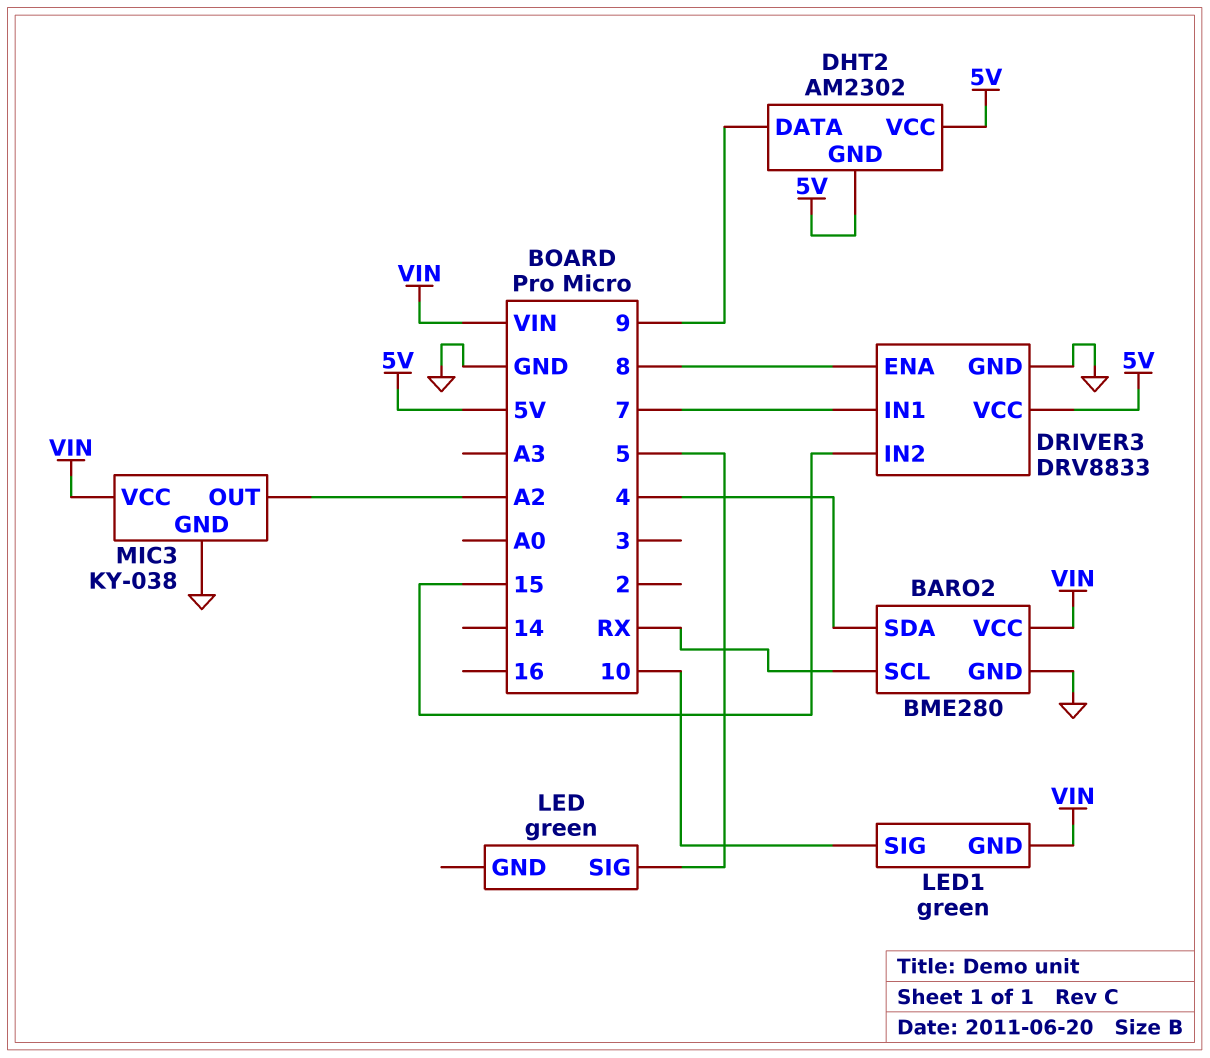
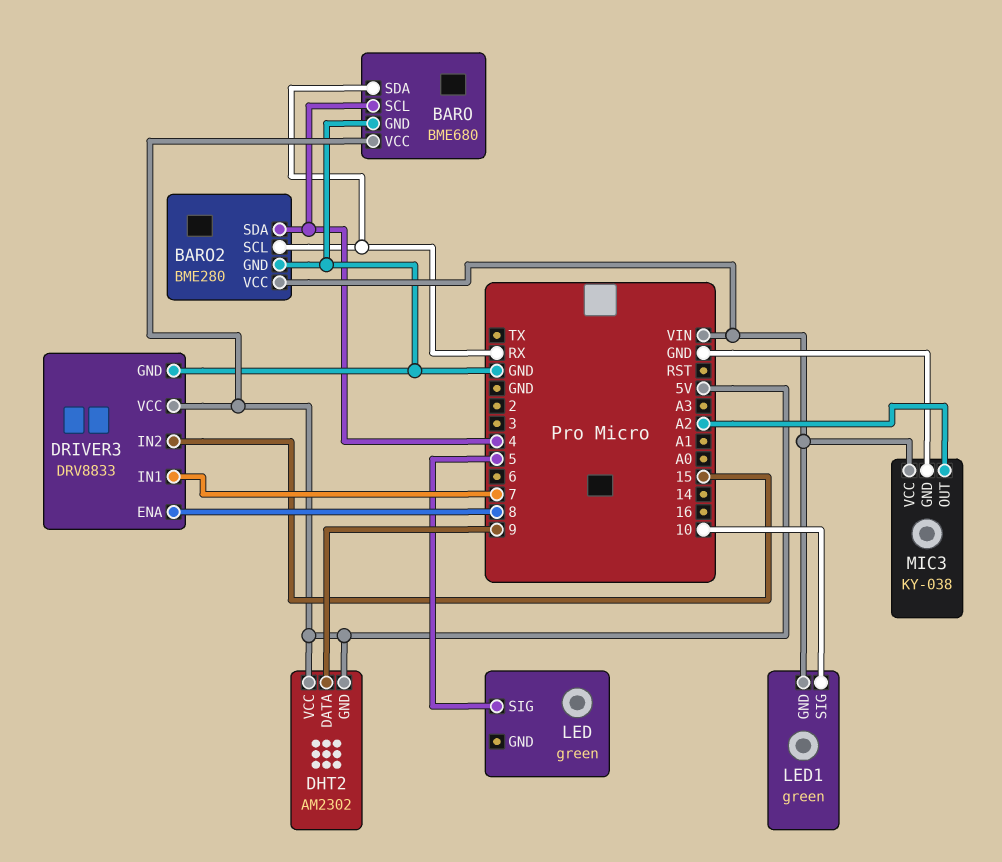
BARO: none -> BME680
BARO pin GND: none -> GND
BARO pin SCL: none -> 4
BARO pin SDA: none -> RX
BARO pin VCC: none -> 5V

